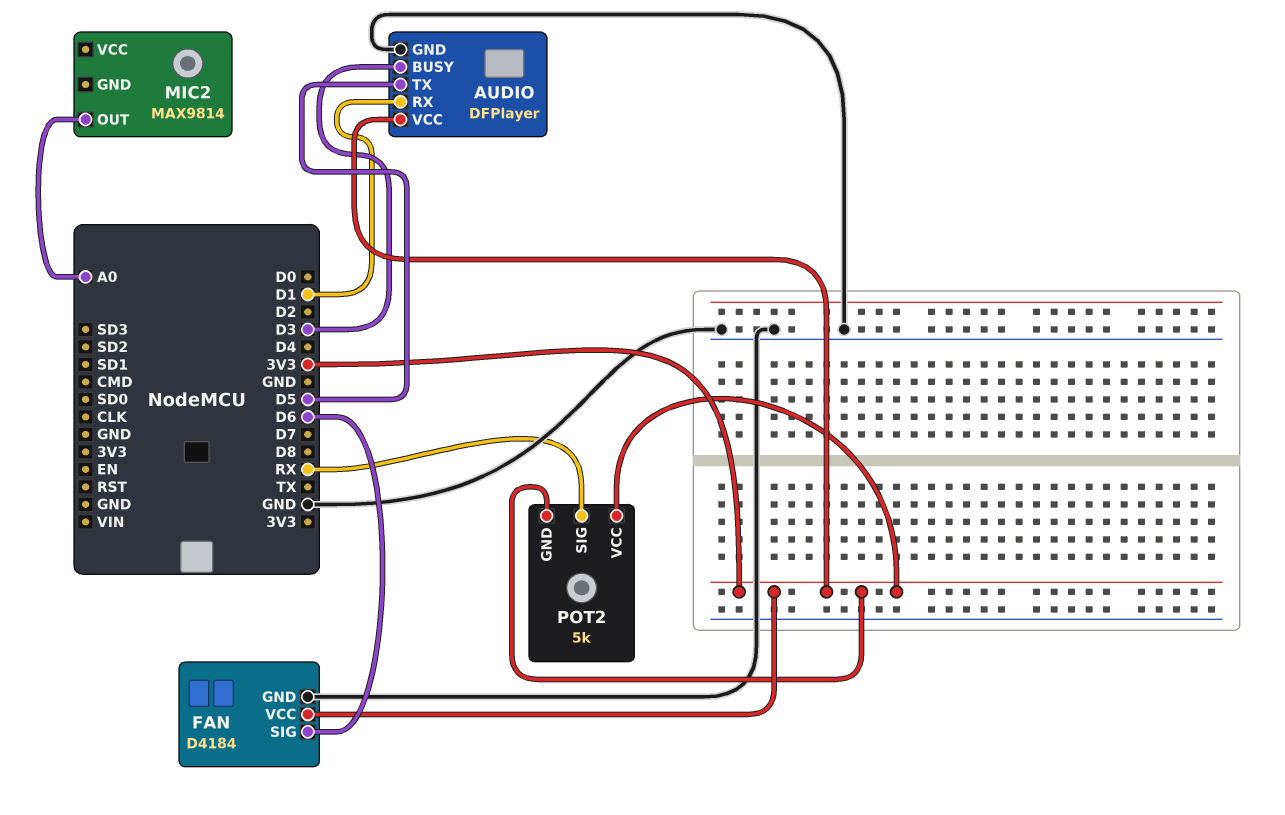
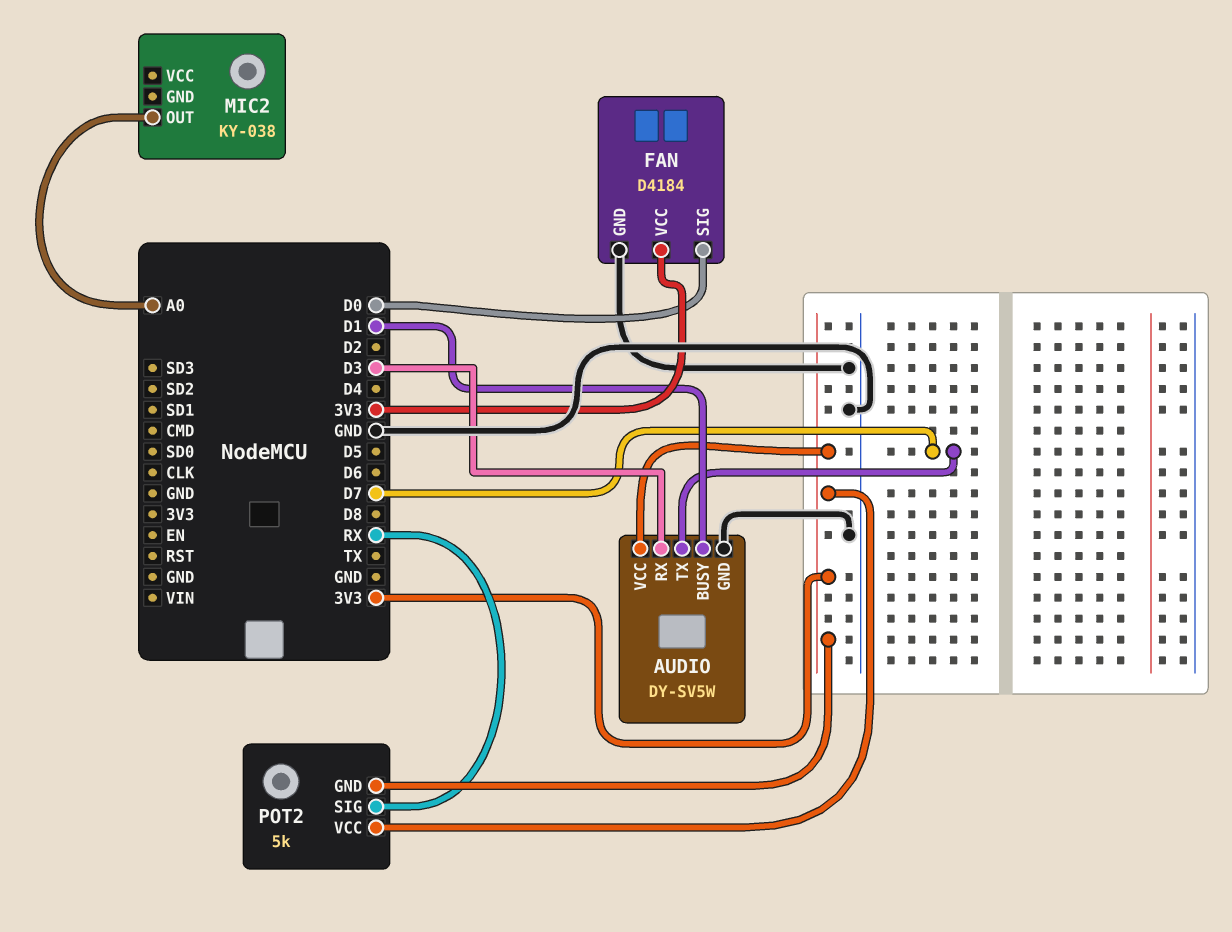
AUDIO: DFPlayer -> DY-SV5W
AUDIO pin BUSY: D3 -> D1
AUDIO pin RX: D1 -> D3
AUDIO pin TX: D5 -> D7
FAN pin SIG: D6 -> D0
MIC2: MAX9814 -> KY-038

